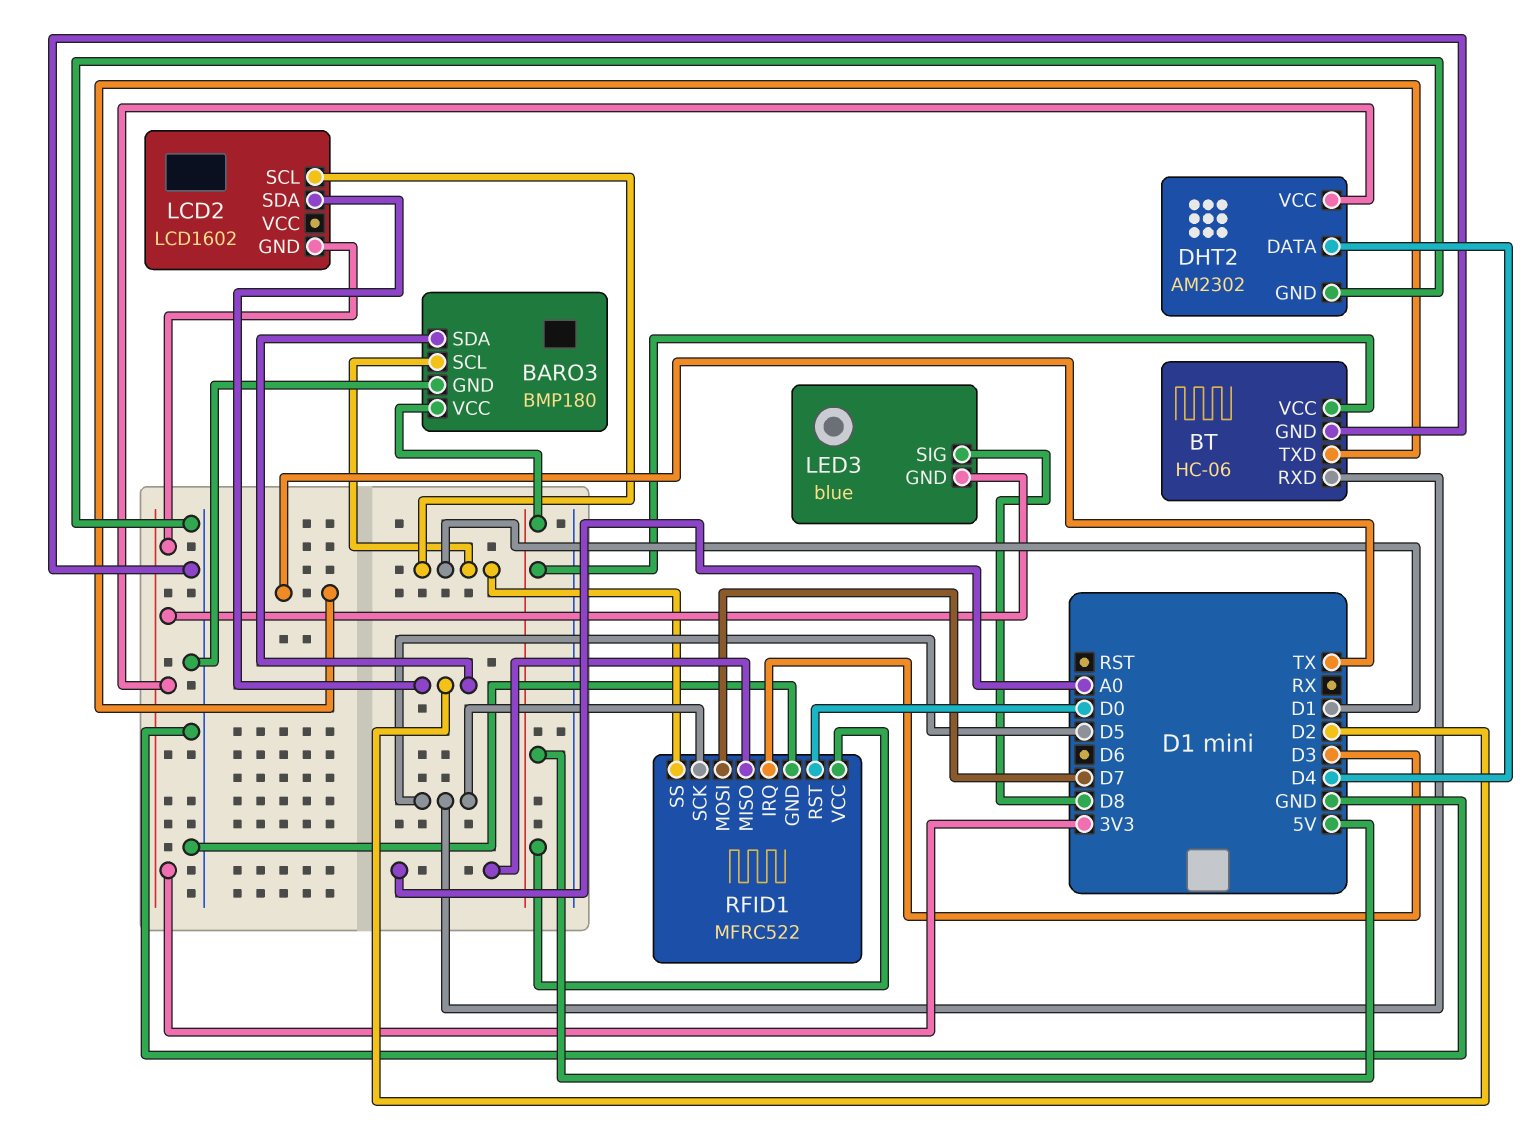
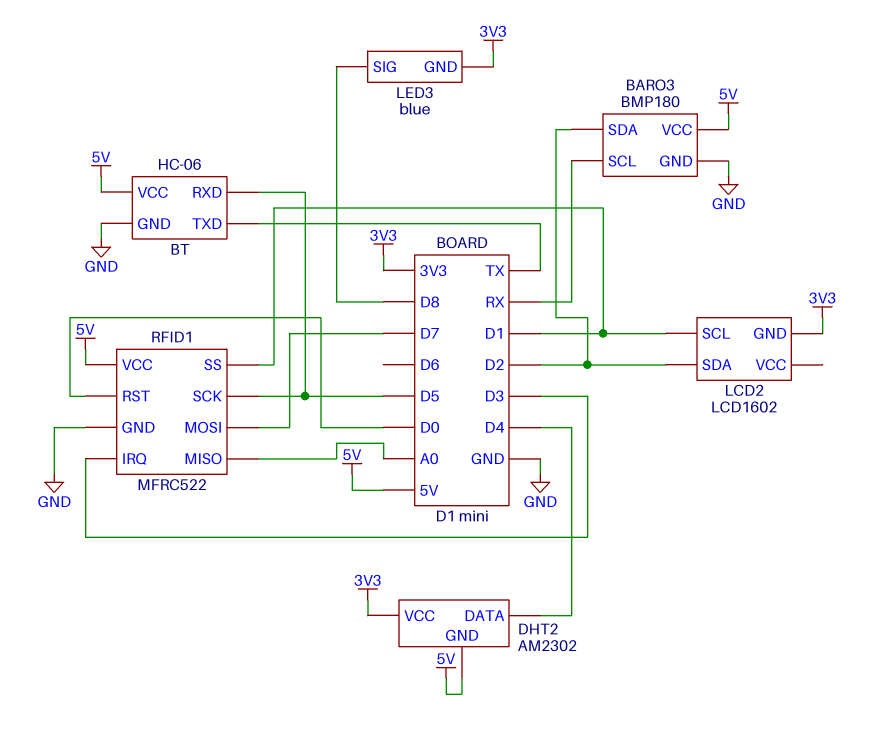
BARO3 pin SCL: D1 -> RX
DHT2 pin GND: GND -> 5V

